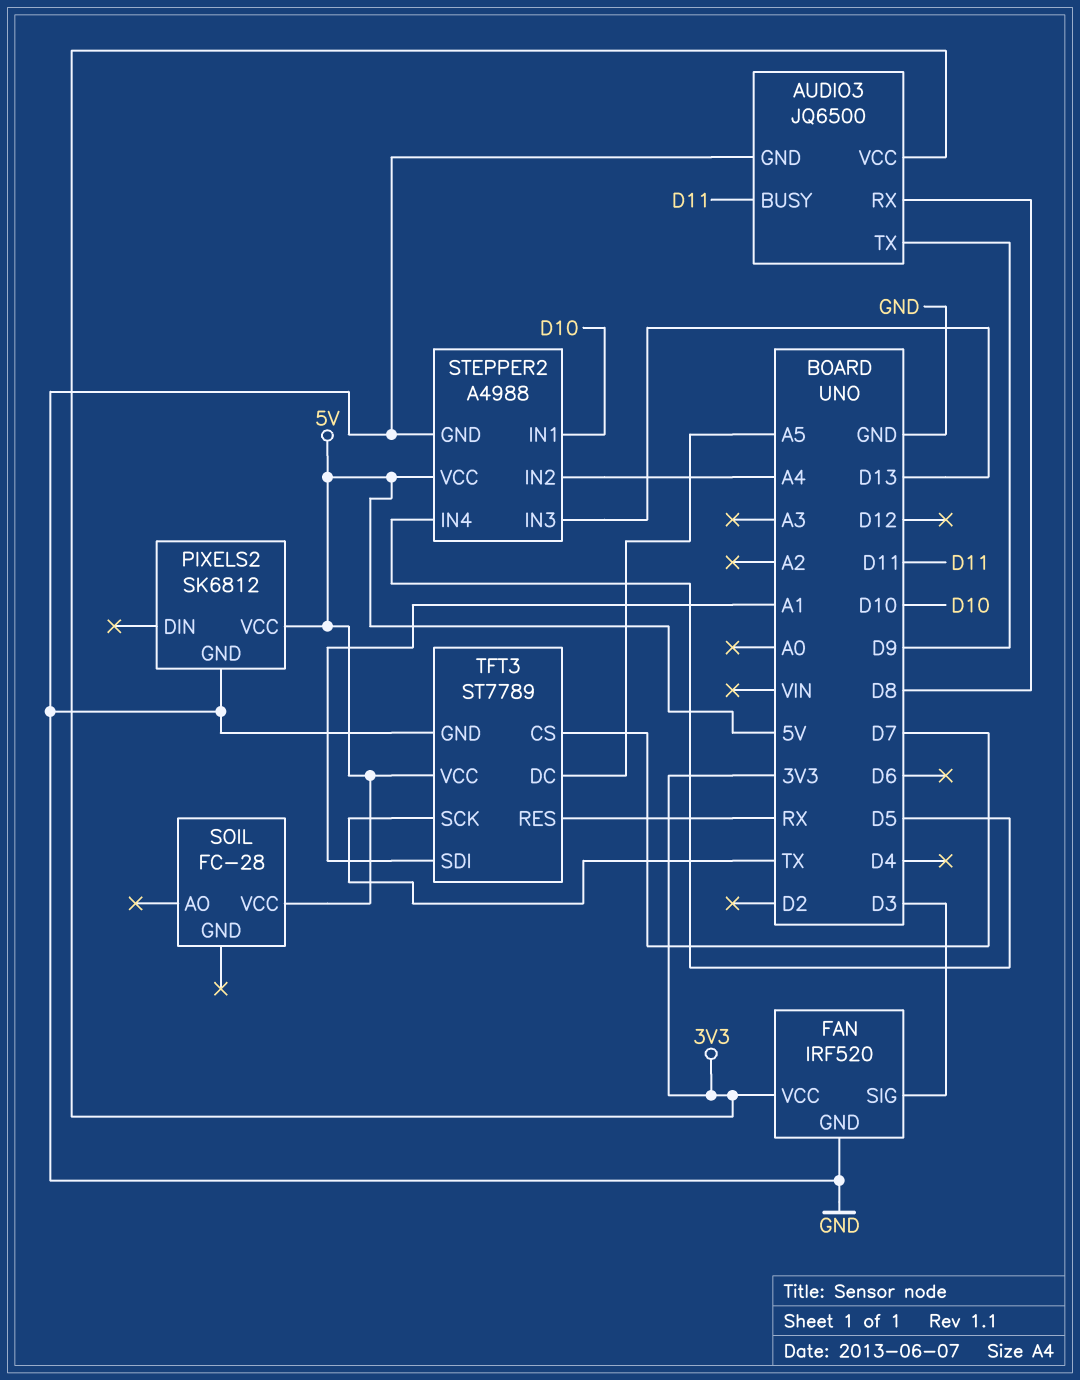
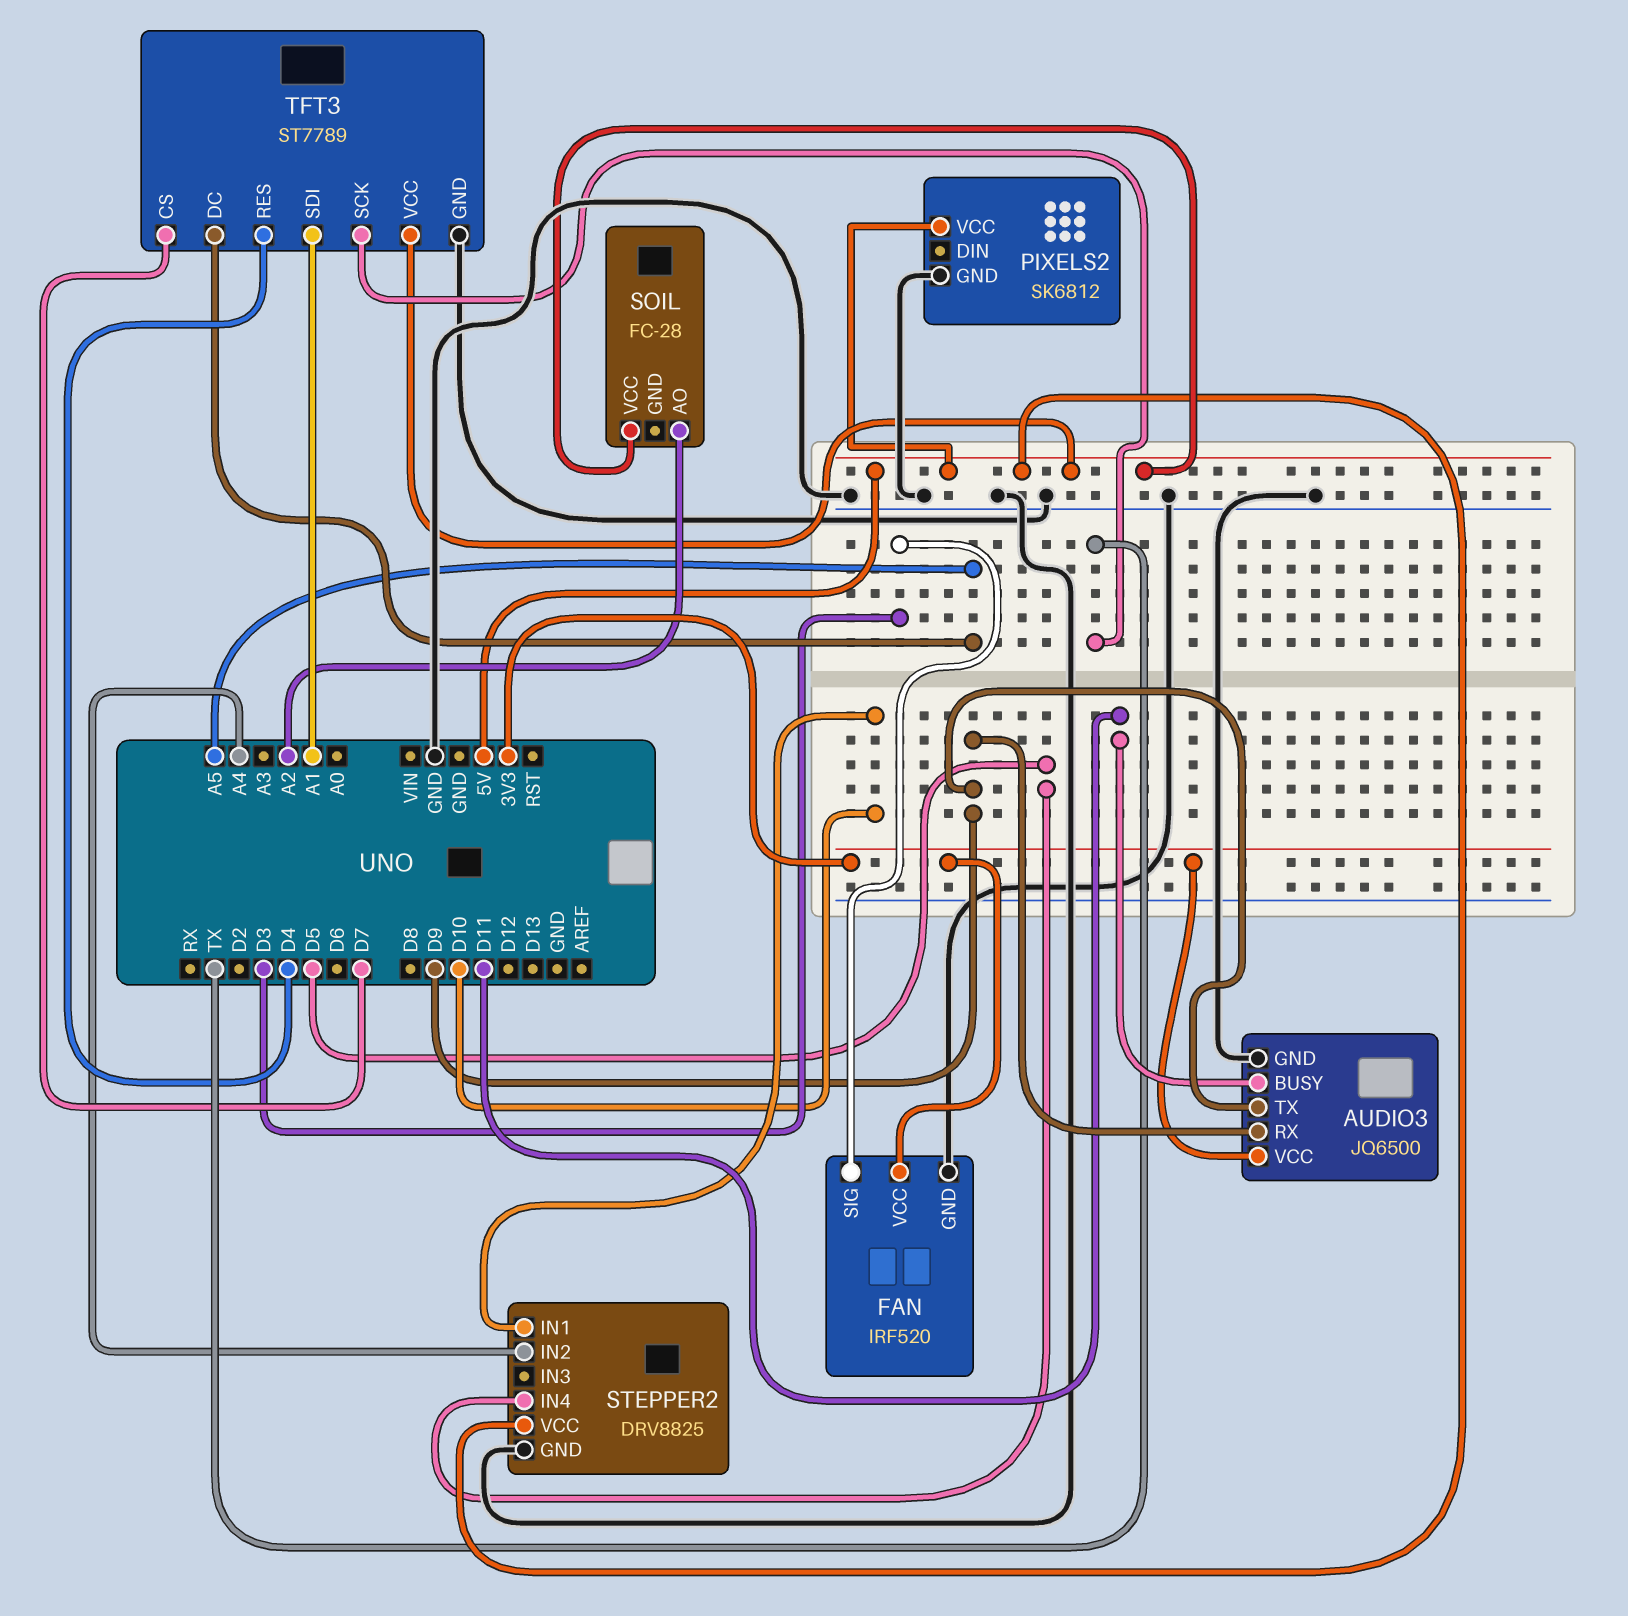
AUDIO3 pin RX: D8 -> D9
SOIL pin AO: none -> A2
STEPPER2: A4988 -> DRV8825
STEPPER2 pin IN3: D13 -> none
TFT3 pin RES: RX -> D4

